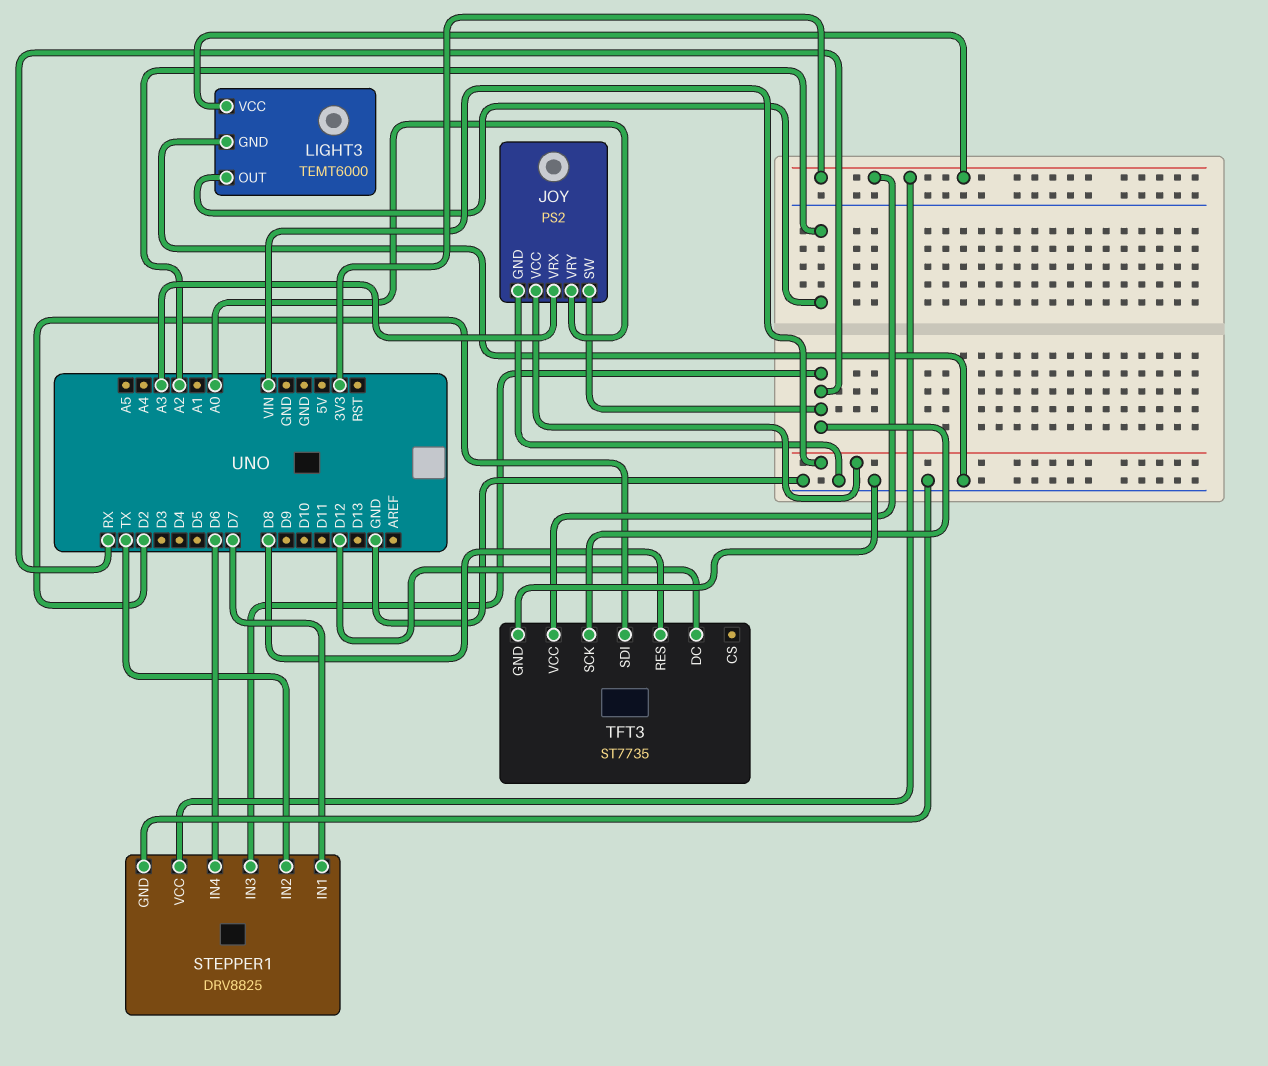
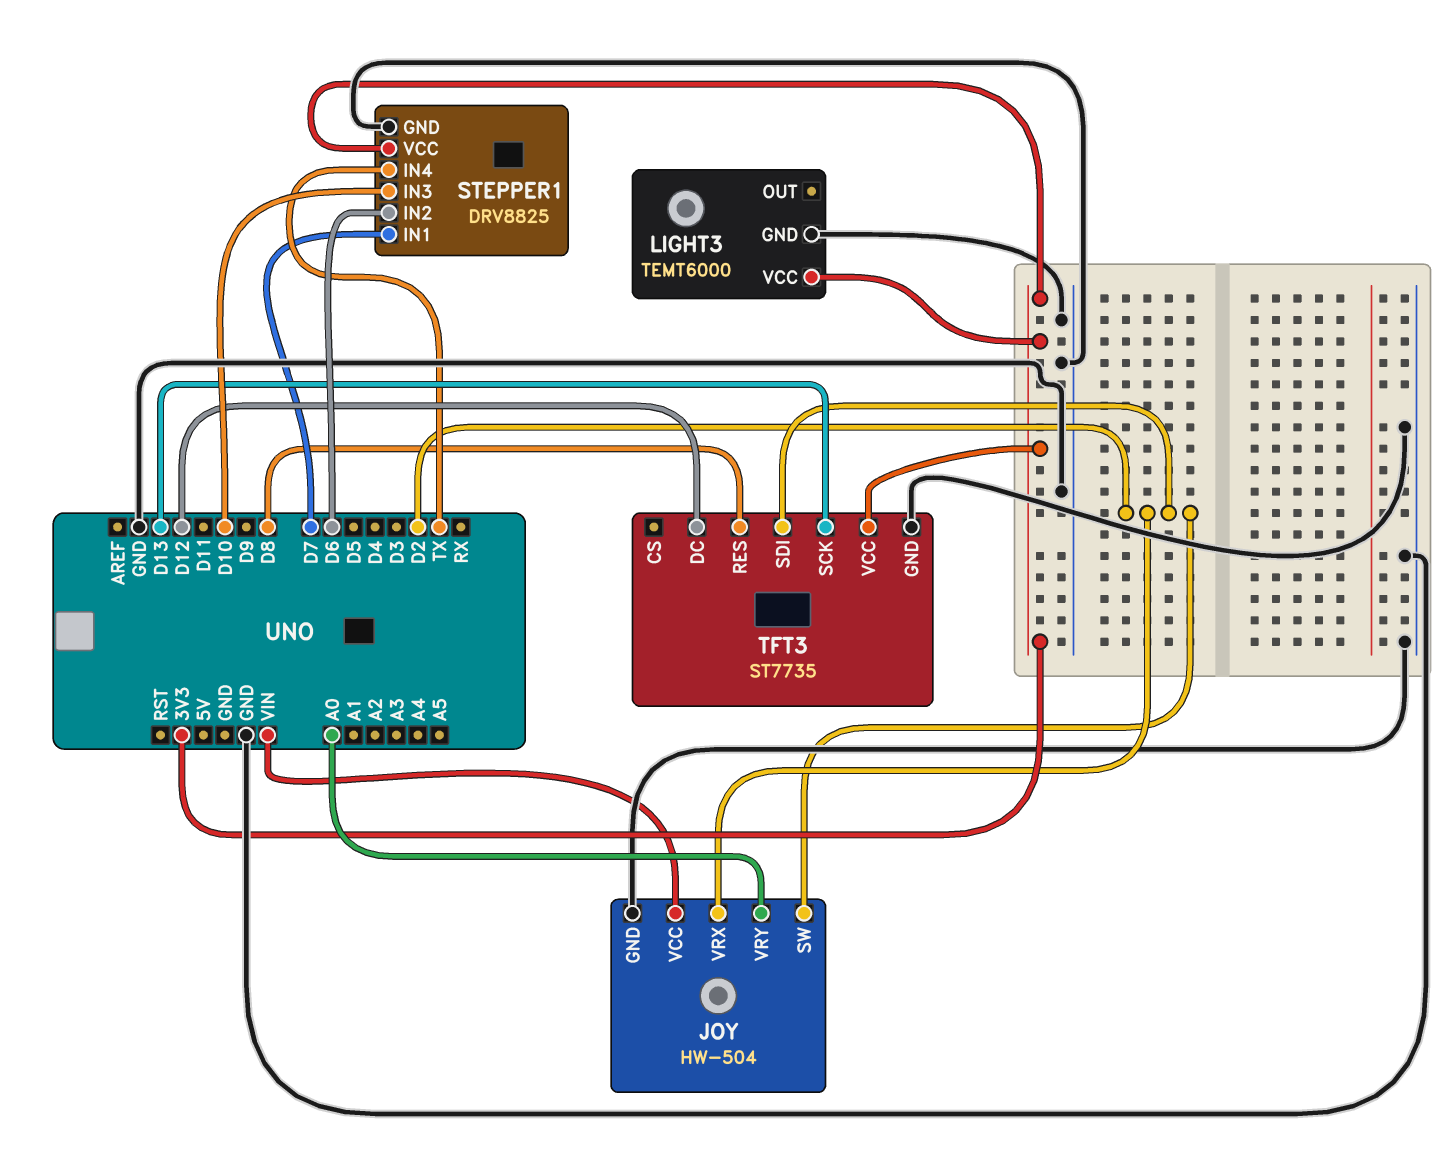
JOY: PS2 -> HW-504
JOY pin SW: RX -> D2
JOY pin VRX: A3 -> D2
LIGHT3 pin OUT: A2 -> none
STEPPER1 pin IN2: TX -> D6
STEPPER1 pin IN3: RX -> D10
STEPPER1 pin IN4: D6 -> TX
TFT3 pin SCK: RX -> D13

